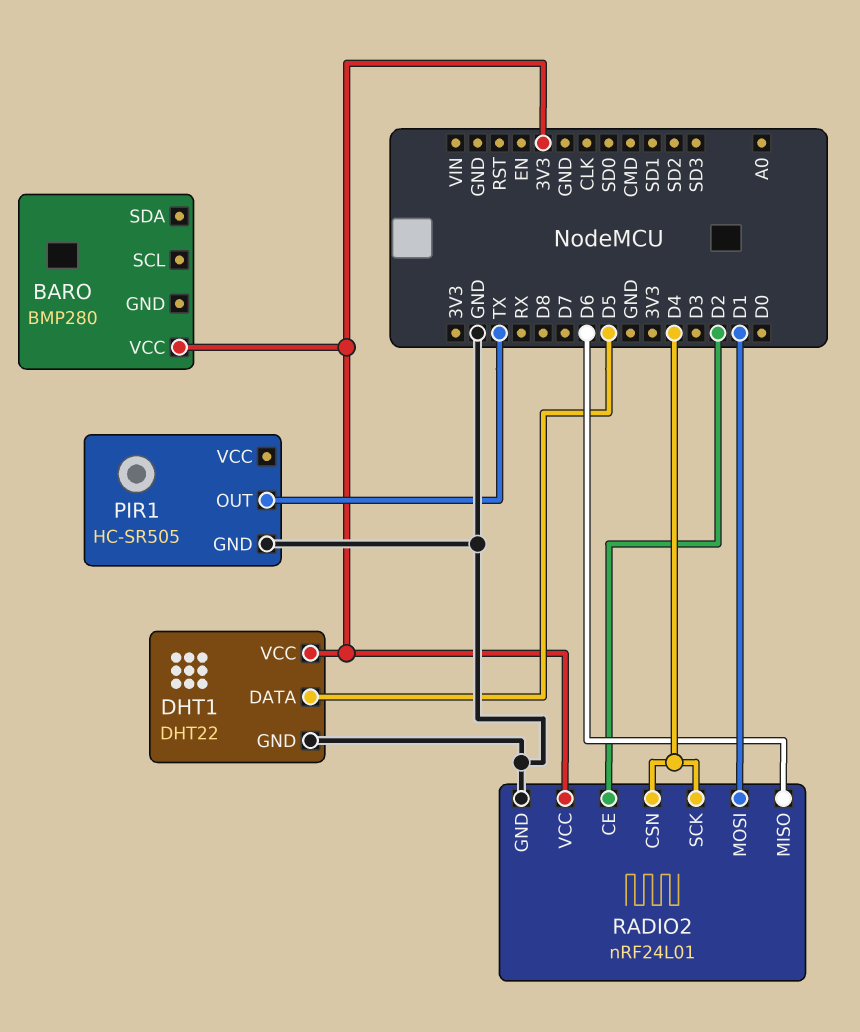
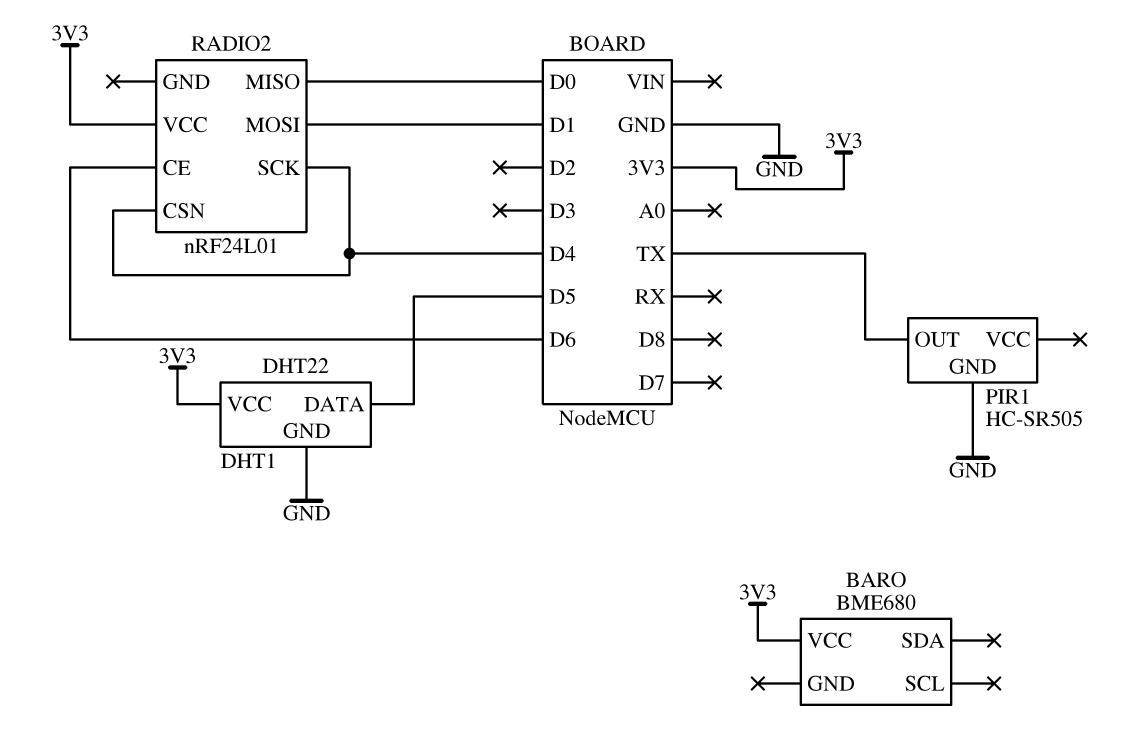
BARO: BMP280 -> BME680
RADIO2 pin CE: D2 -> D6
RADIO2 pin GND: GND -> none
RADIO2 pin MISO: D6 -> D0

